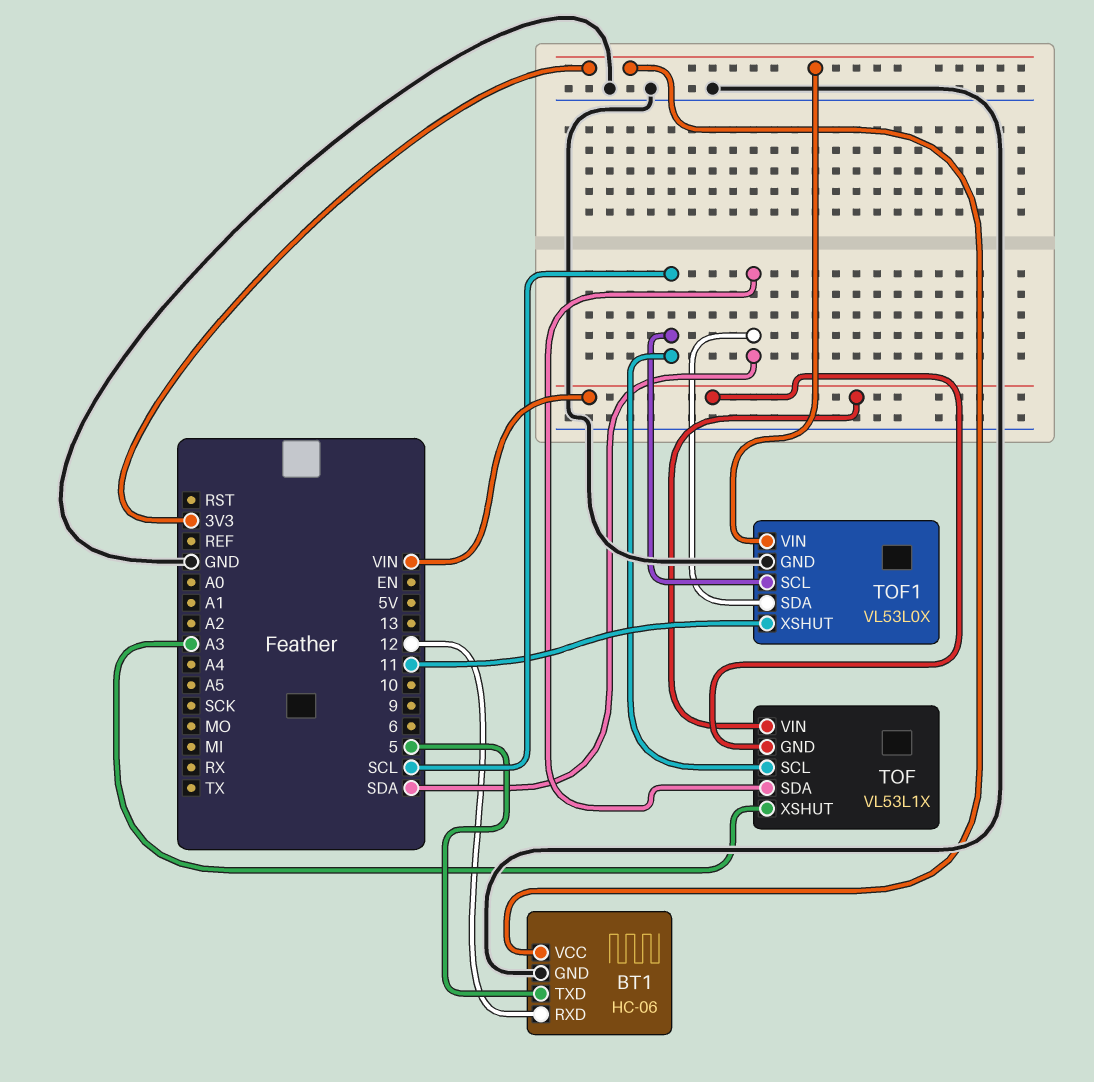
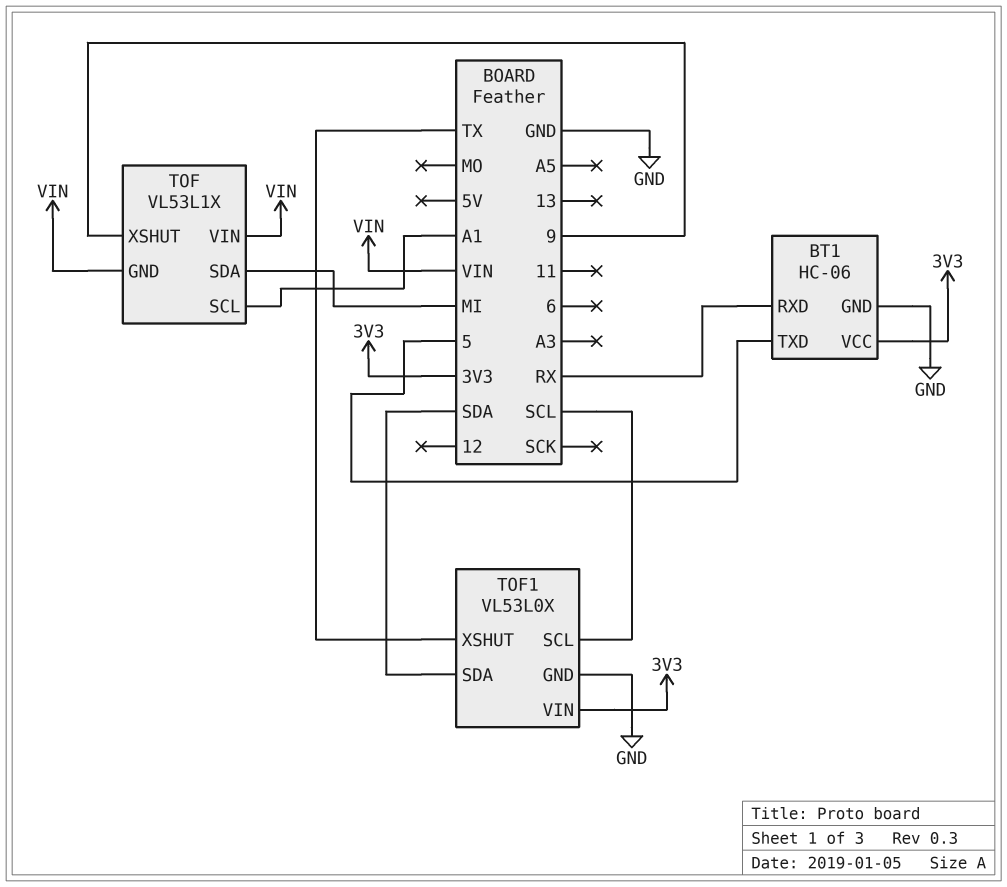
BT1 pin RXD: 12 -> RX
TOF pin SCL: SCL -> A1
TOF pin SDA: SDA -> MI
TOF pin XSHUT: A3 -> 9
TOF1 pin XSHUT: 11 -> TX

